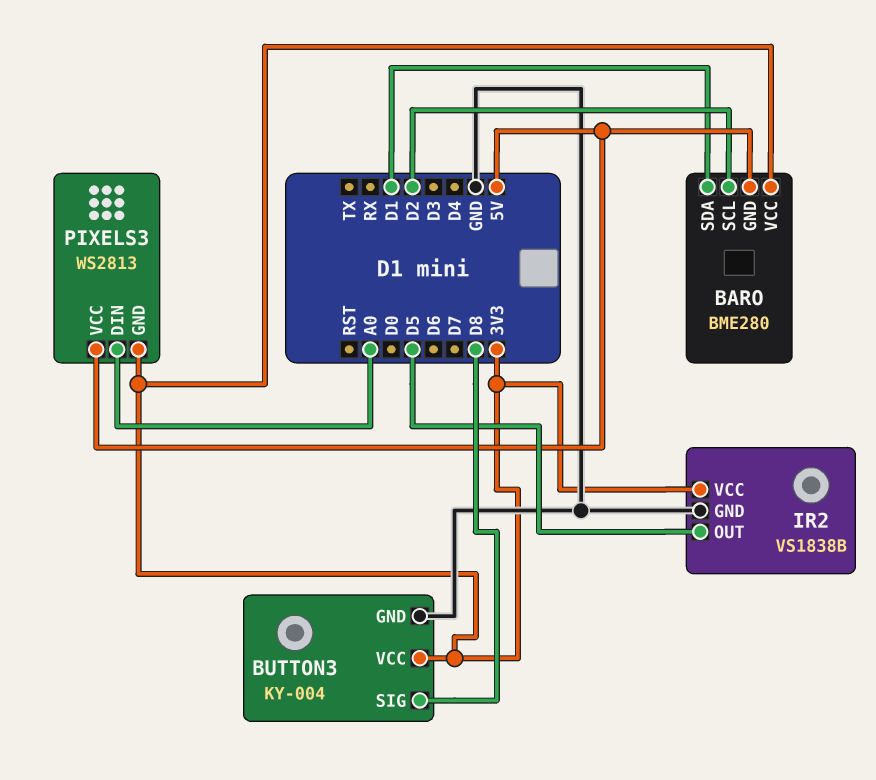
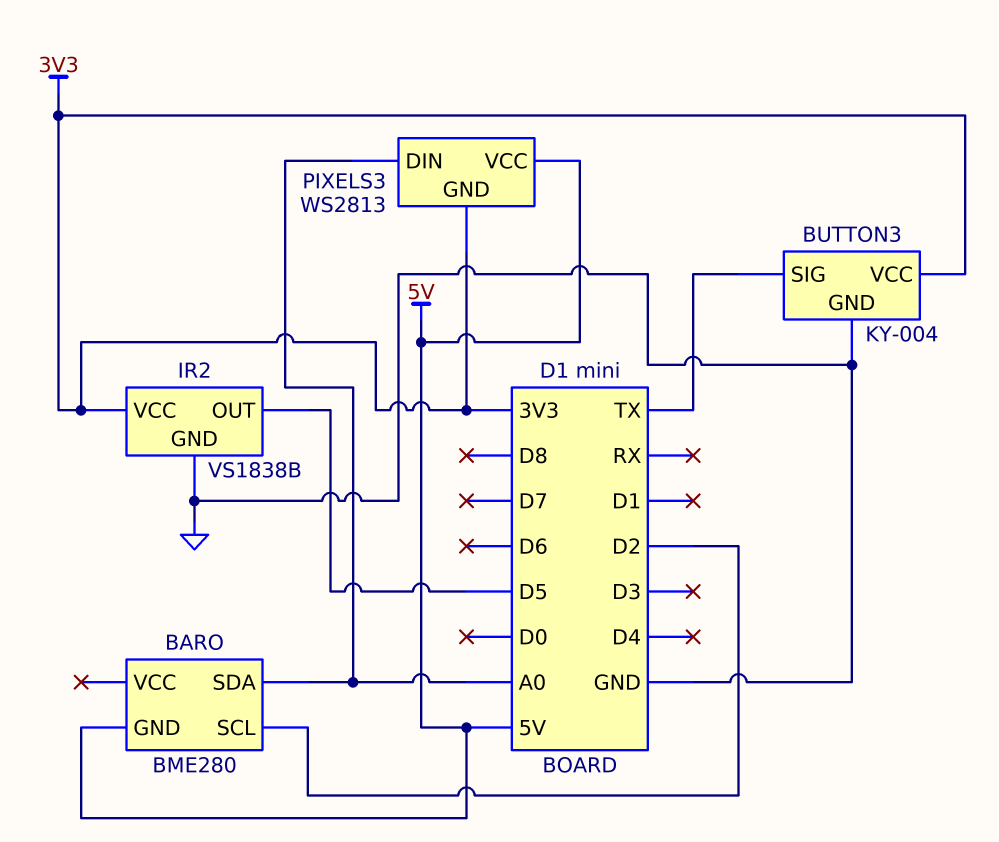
BARO pin SDA: D1 -> A0
BARO pin VCC: 3V3 -> none
BUTTON3 pin SIG: D8 -> TX

